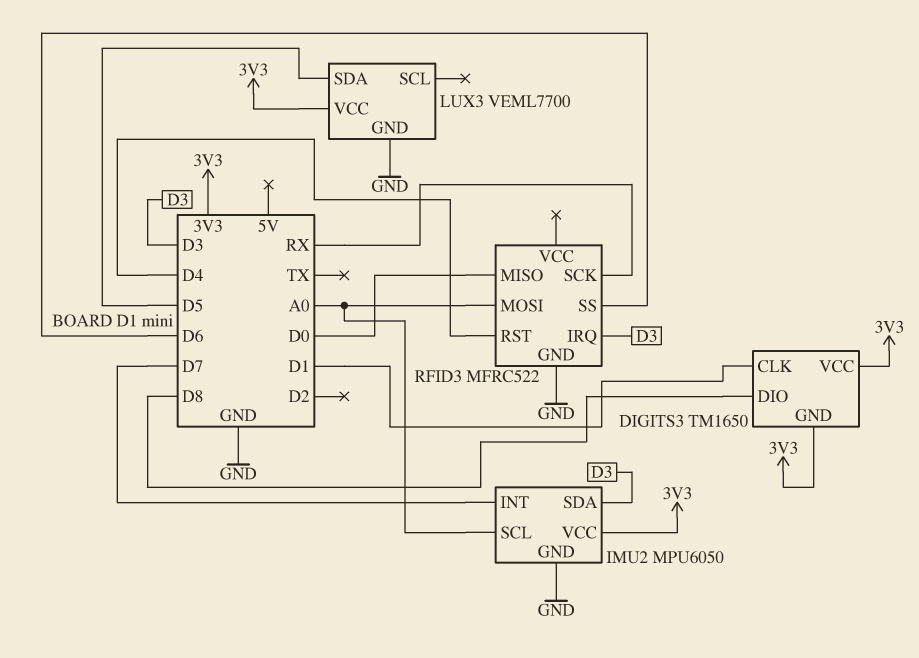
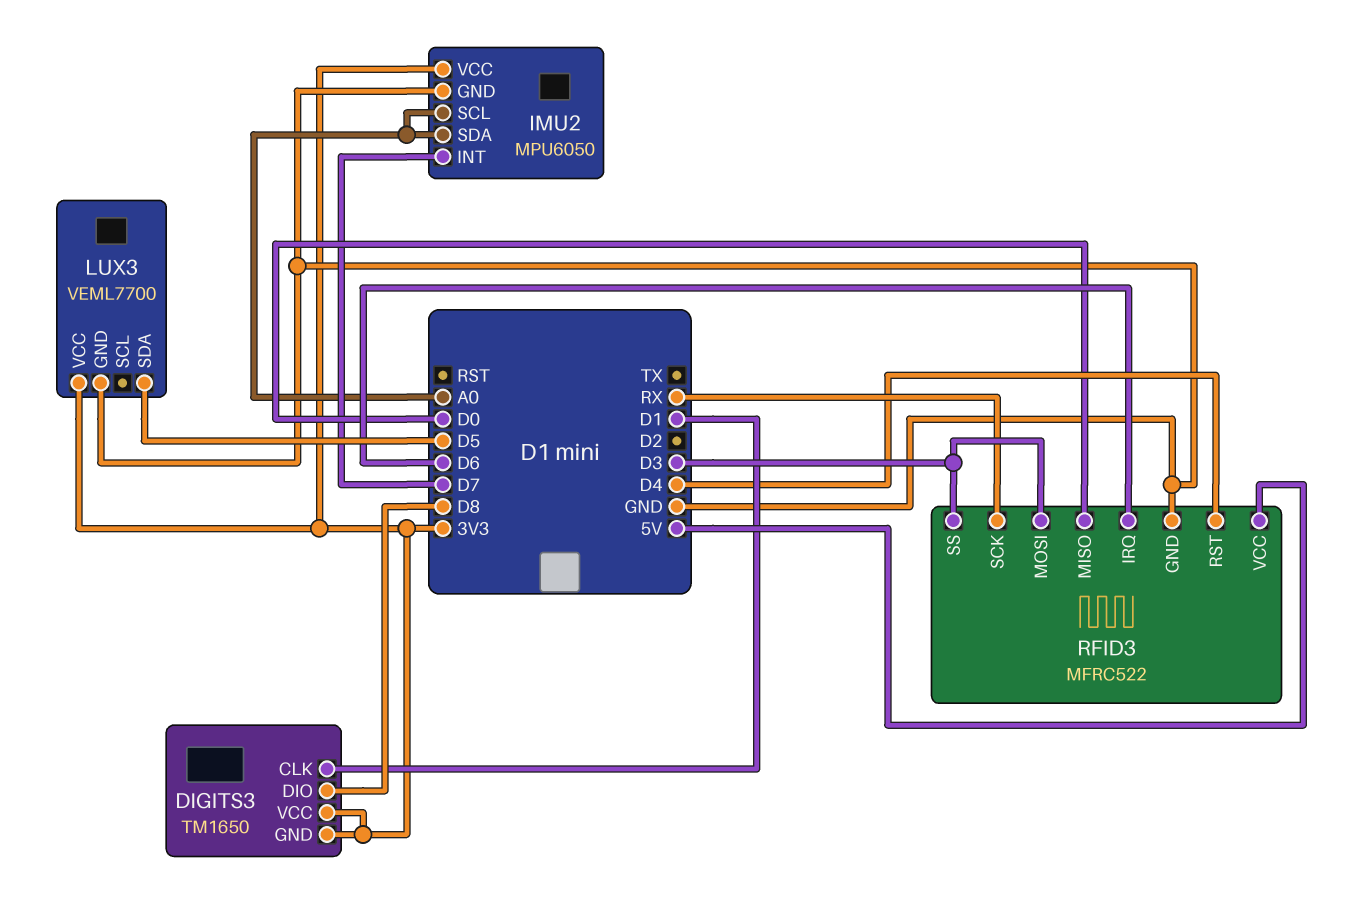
IMU2 pin SDA: D3 -> A0
RFID3 pin IRQ: D3 -> D6
RFID3 pin MOSI: A0 -> D3
RFID3 pin SS: D6 -> D3
RFID3 pin VCC: none -> 5V

